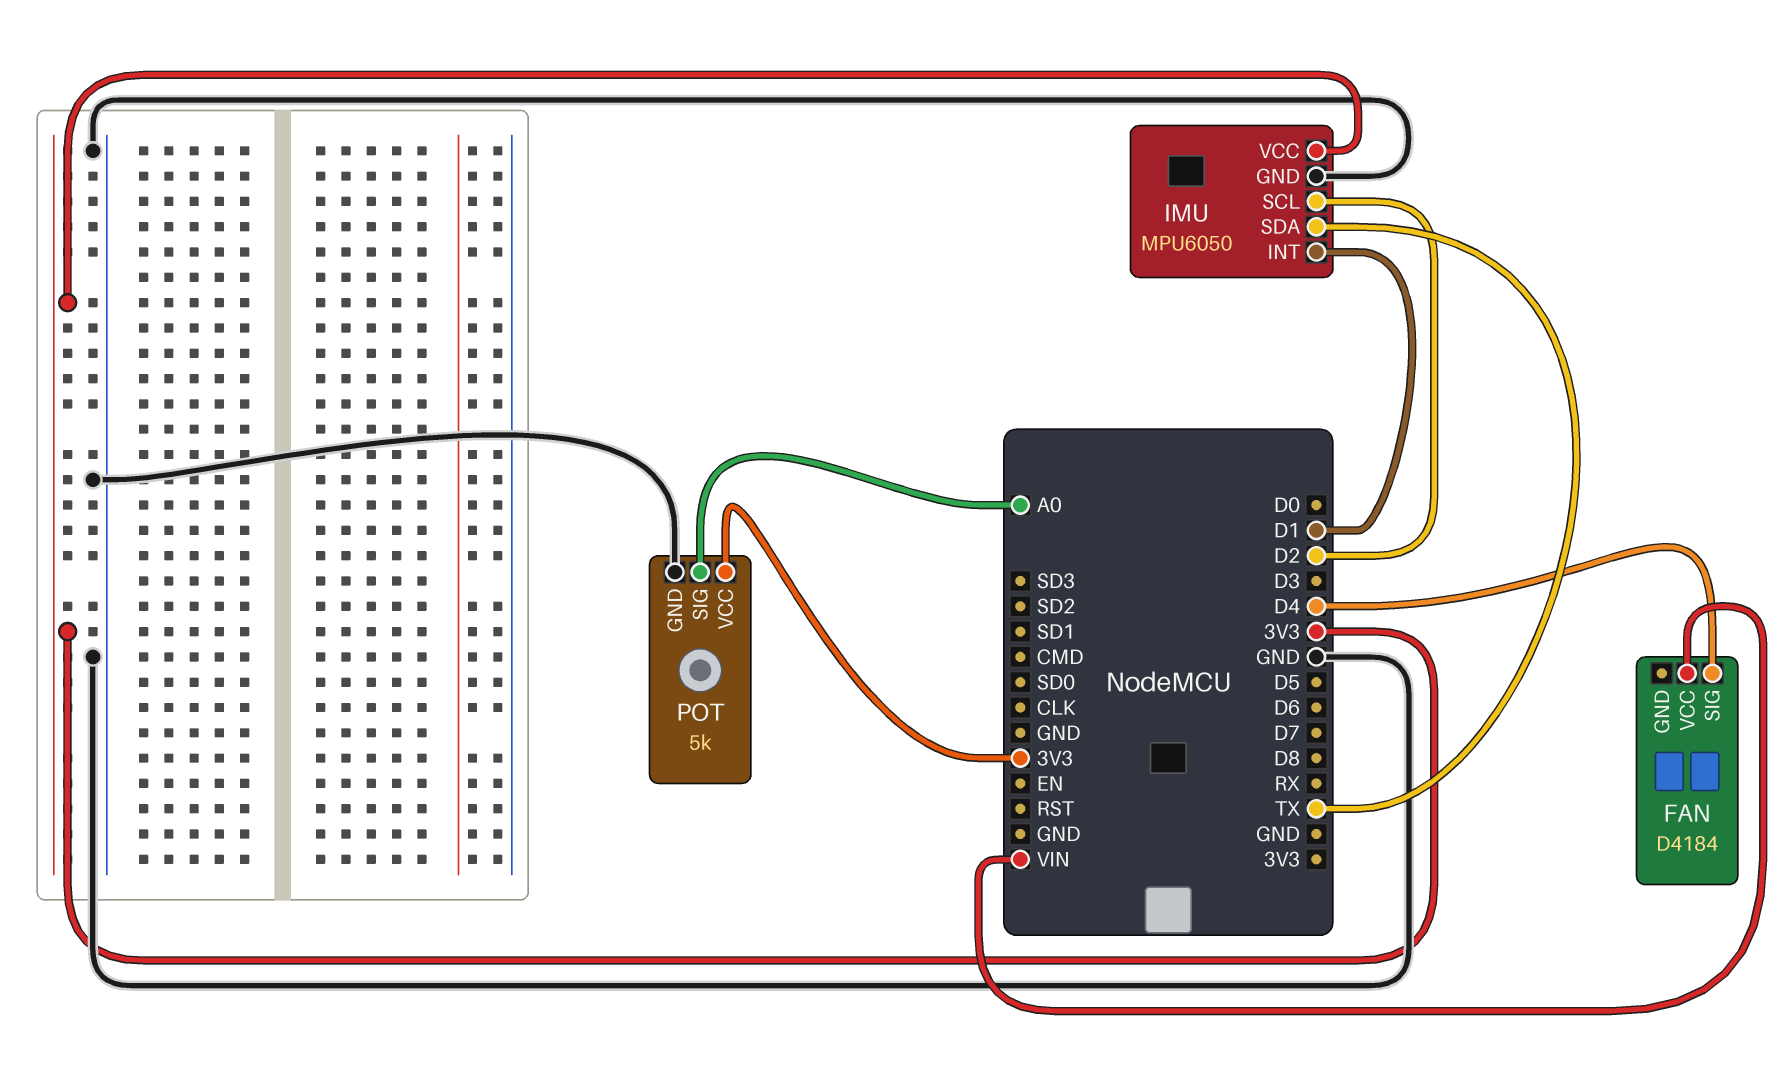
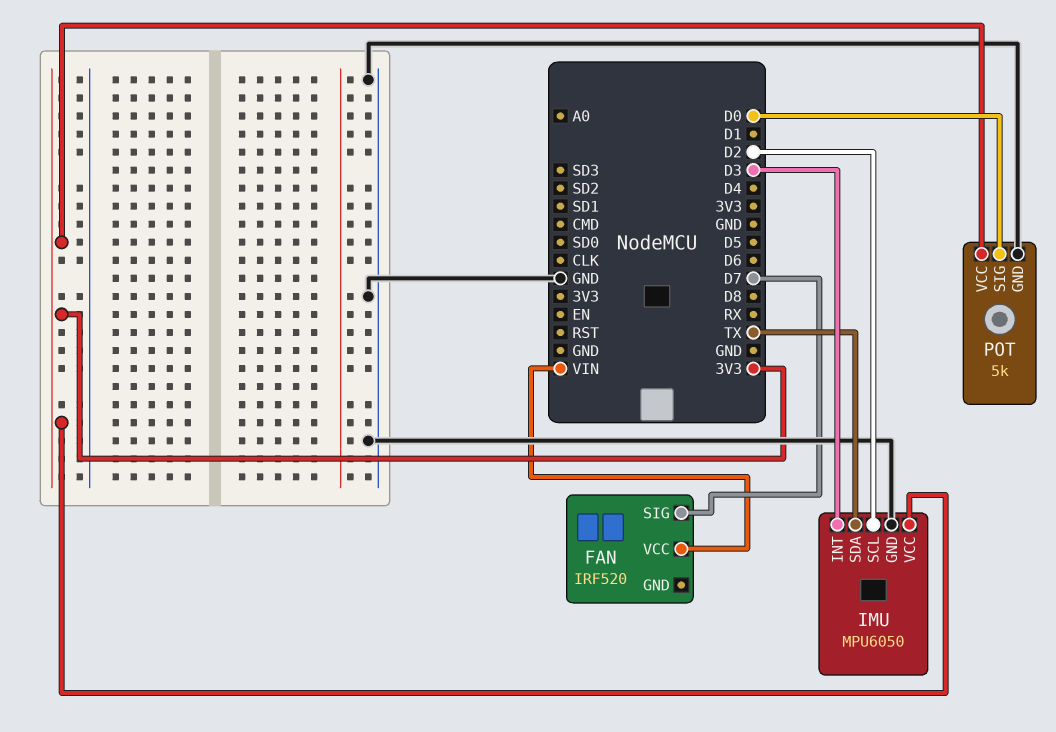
FAN: D4184 -> IRF520
FAN pin SIG: D4 -> D7
IMU pin INT: D1 -> D3
POT pin SIG: A0 -> D0

